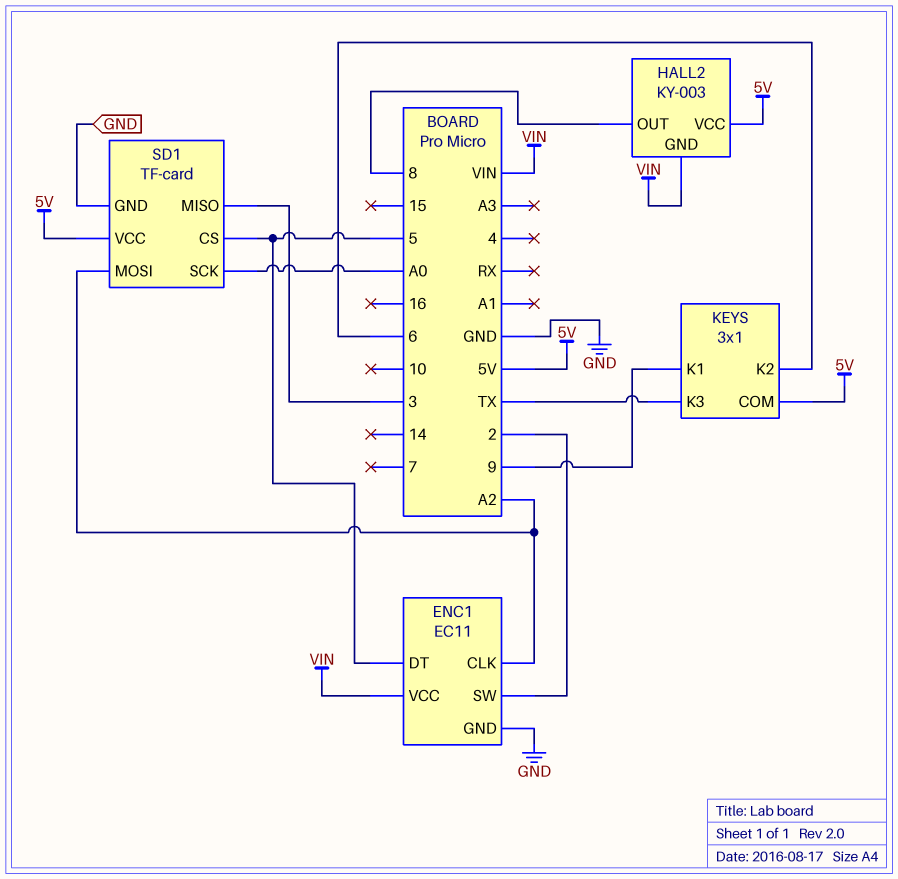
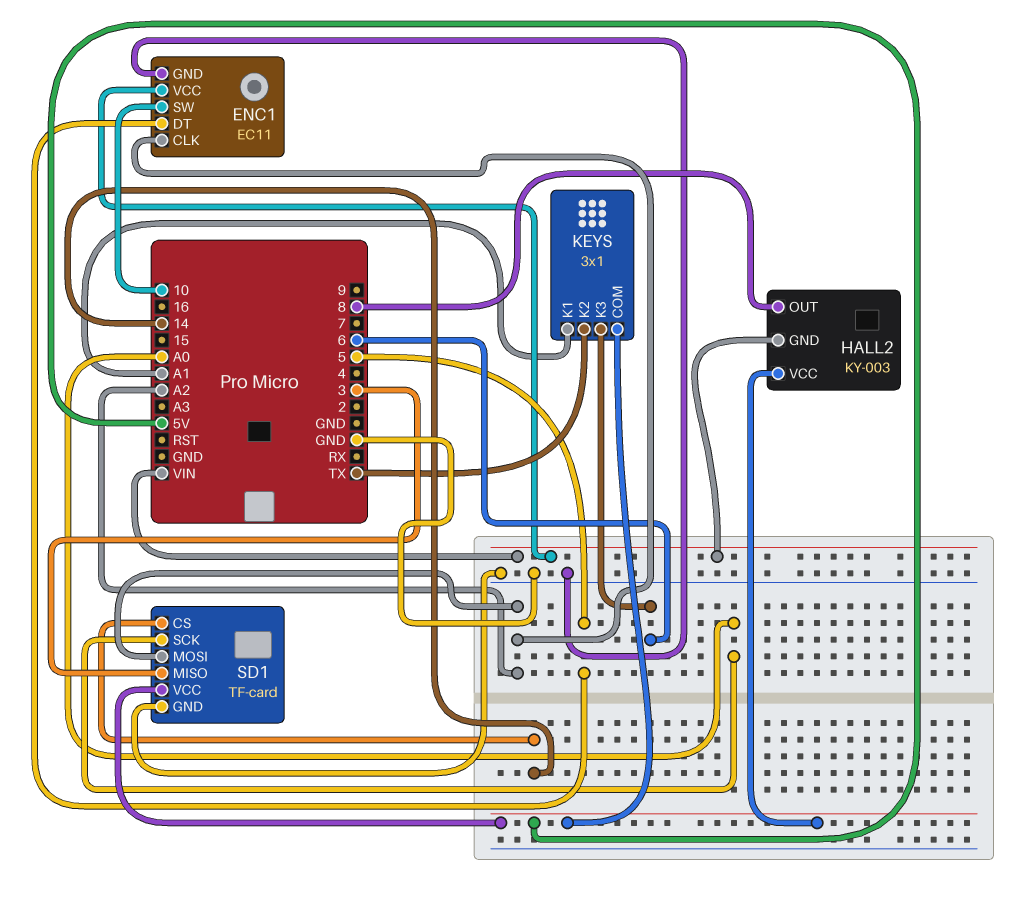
ENC1 pin SW: 2 -> 10
KEYS pin K1: 9 -> A1
KEYS pin K2: 6 -> TX
KEYS pin K3: TX -> 6
SD1 pin CS: 5 -> 14

